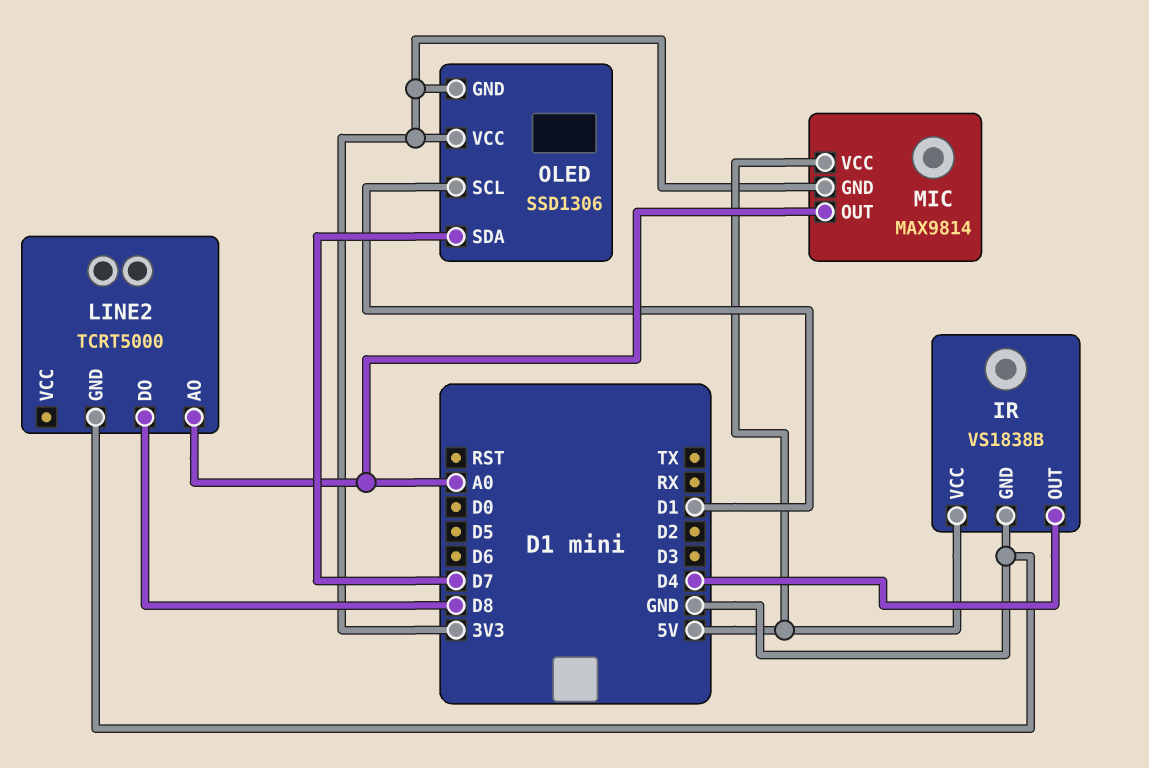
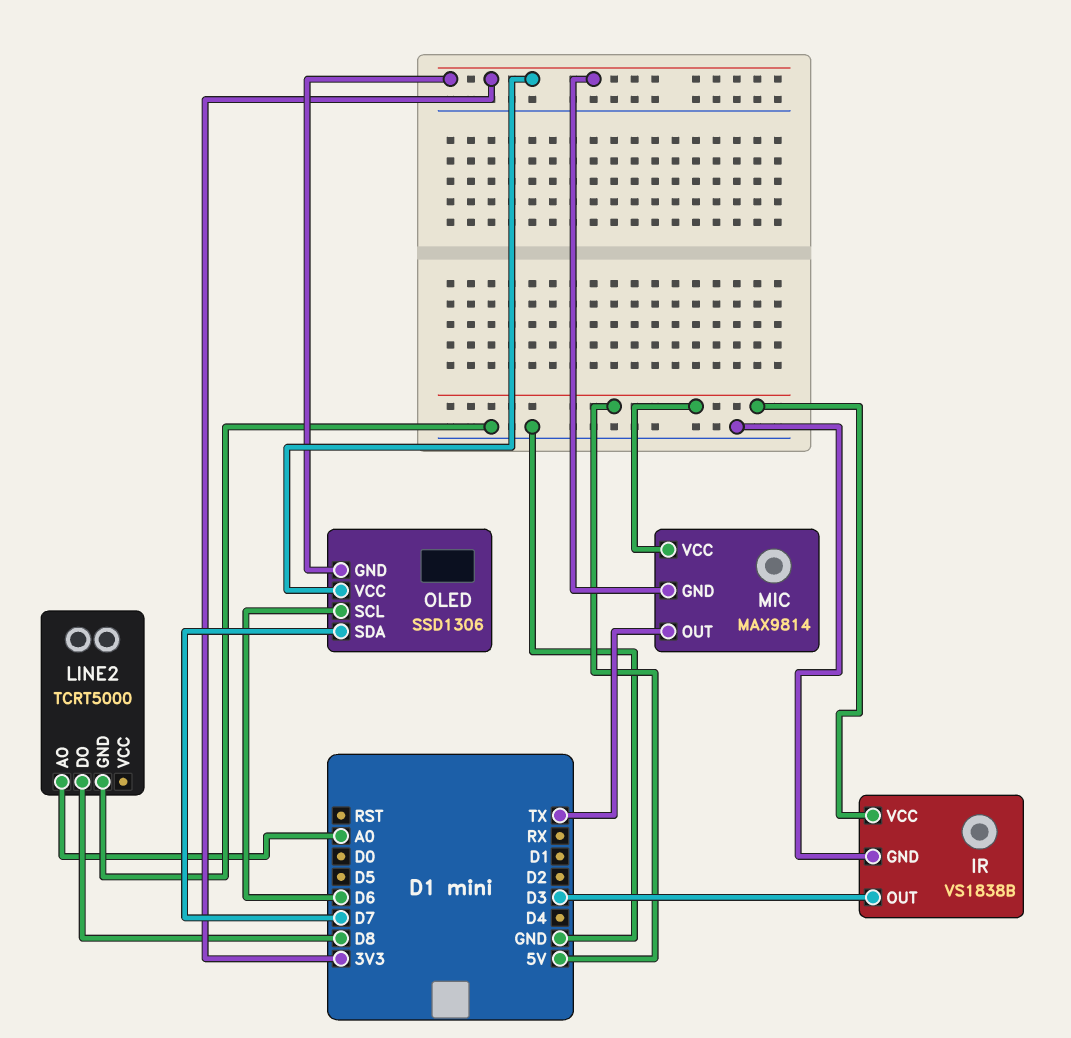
IR pin OUT: D4 -> D3
MIC pin OUT: A0 -> TX
OLED pin SCL: D1 -> D6

